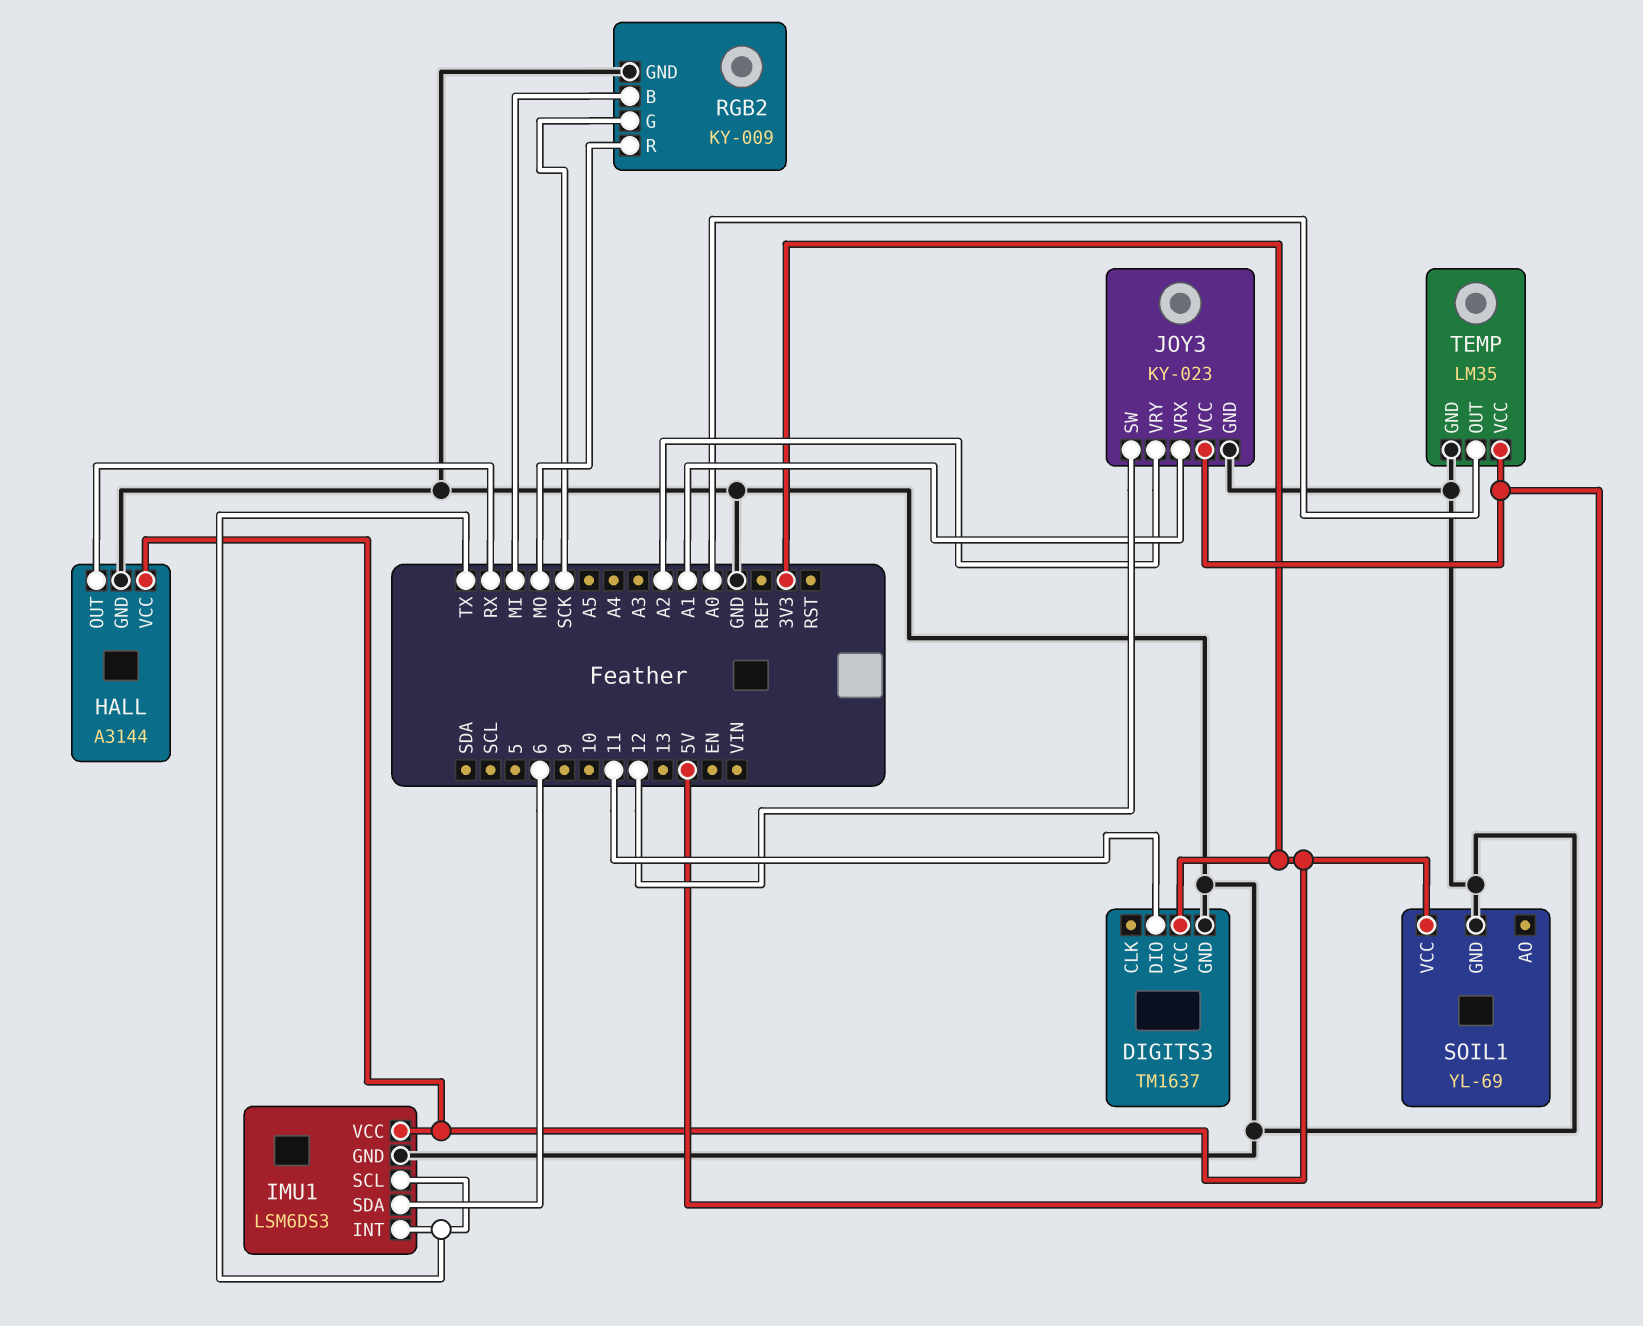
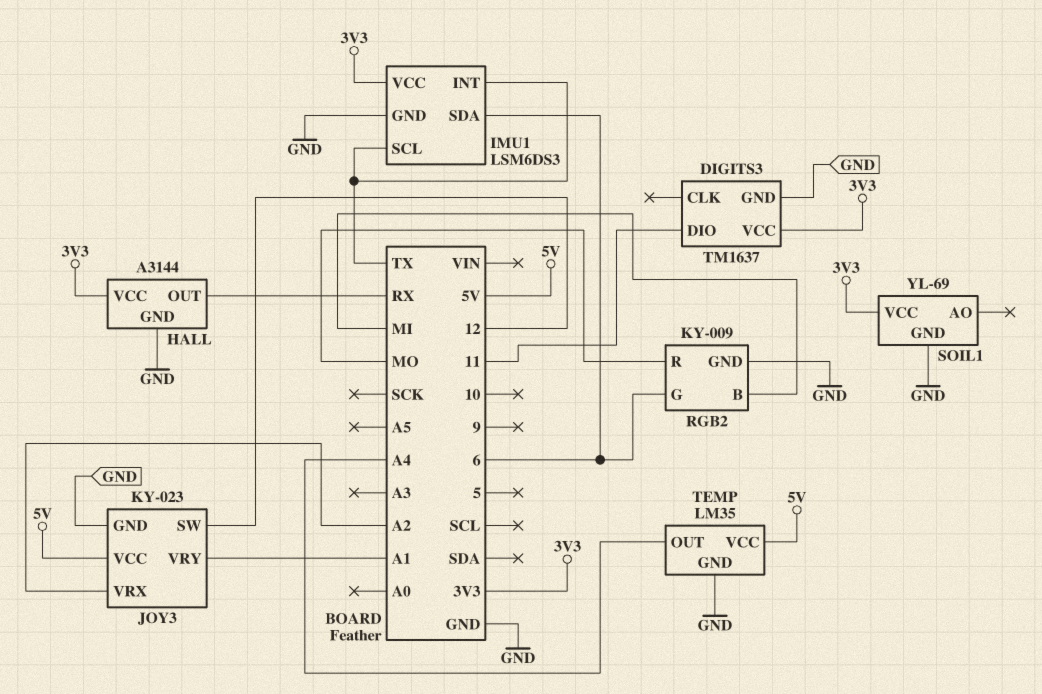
JOY3 pin VRX: A1 -> A2
JOY3 pin VRY: A2 -> A1
RGB2 pin G: SCK -> 6
TEMP pin OUT: A0 -> A4

